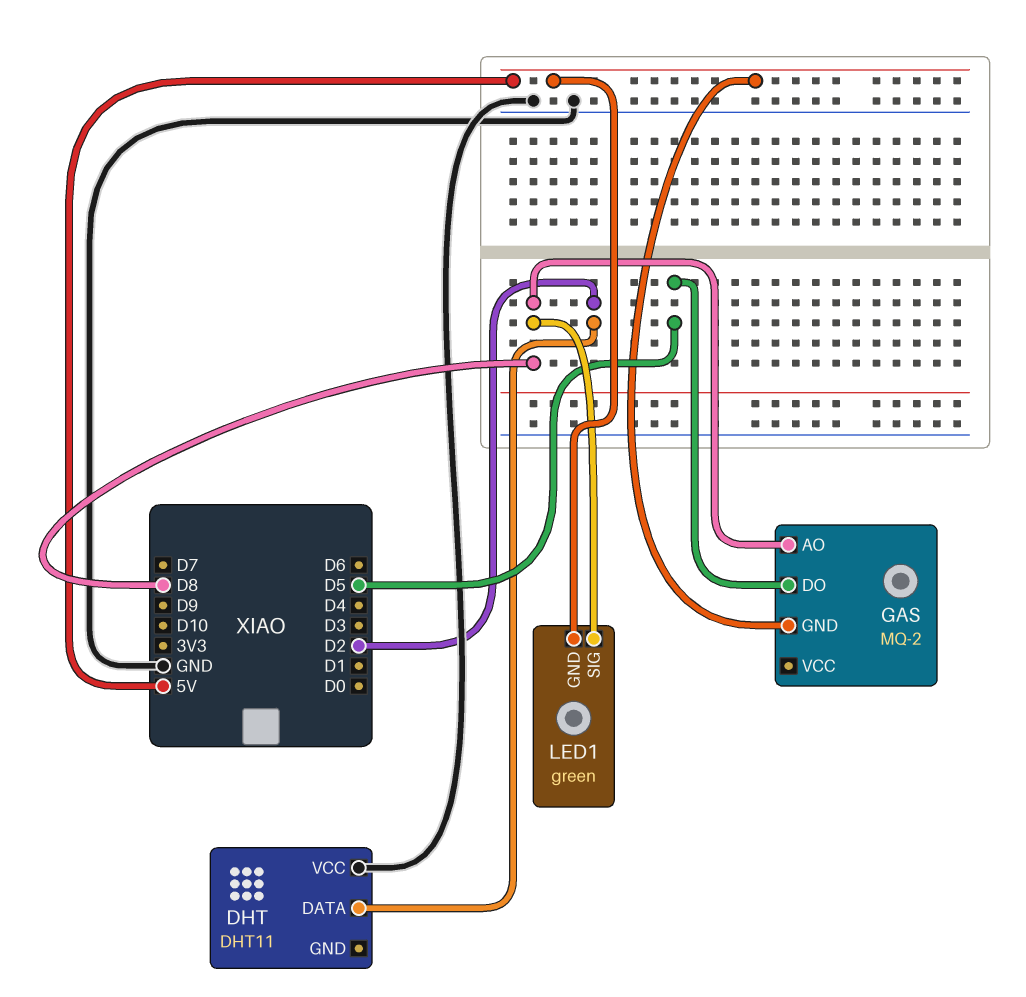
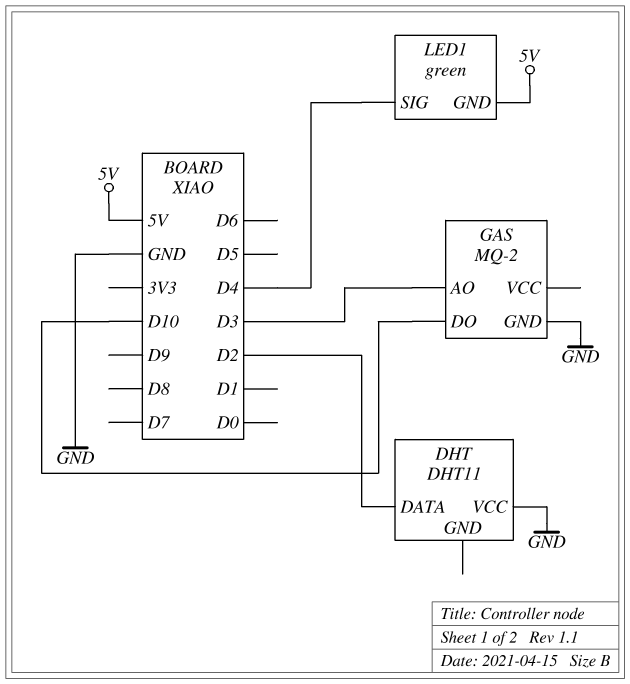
GAS pin AO: D8 -> D3
GAS pin DO: D5 -> D10
GAS pin GND: 5V -> GND
LED1 pin SIG: D8 -> D4

